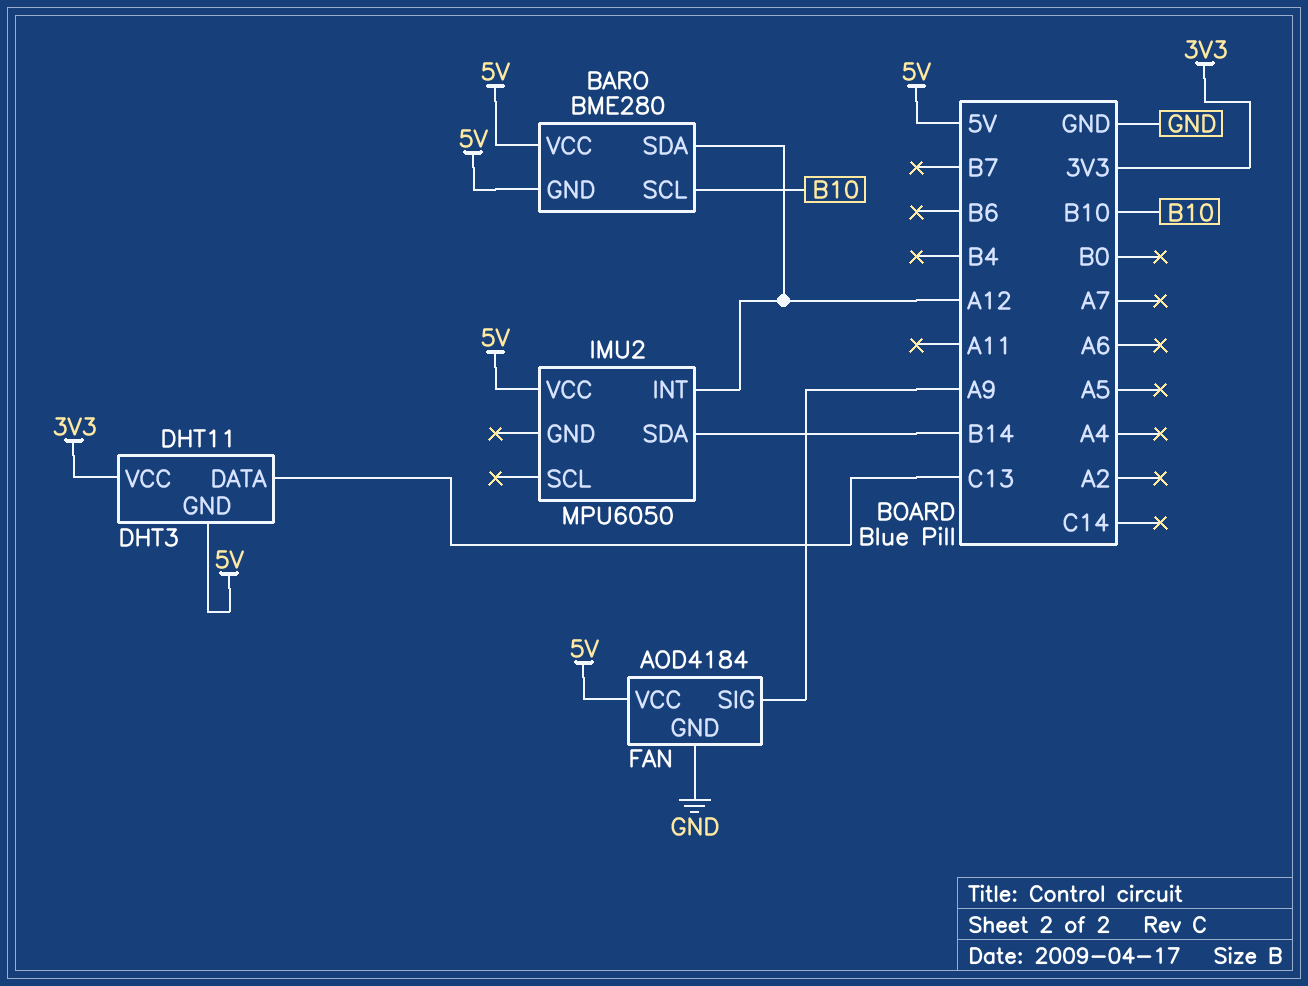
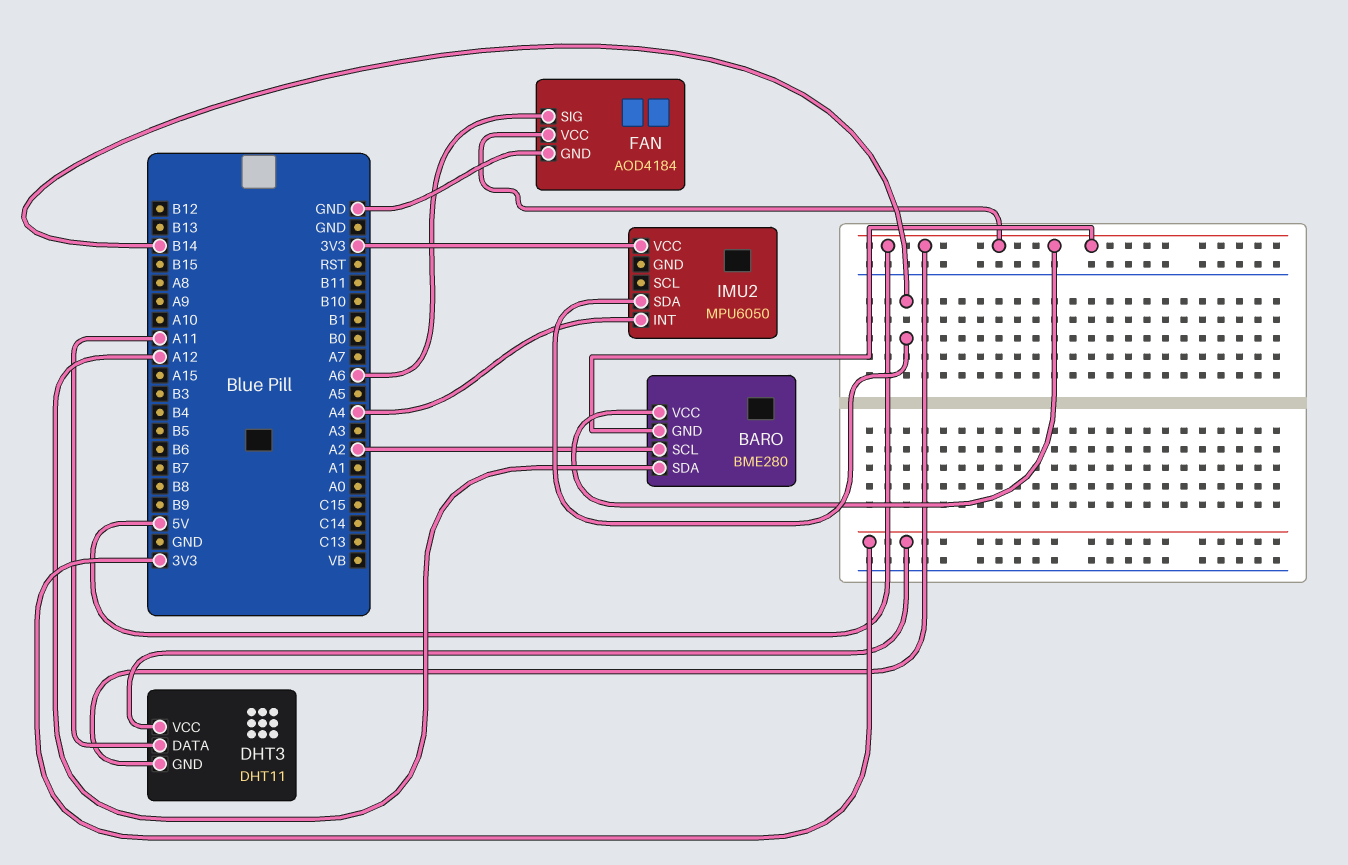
BARO pin SCL: B10 -> A2
DHT3 pin DATA: C13 -> A11
FAN pin SIG: A9 -> A6
IMU2 pin INT: A12 -> A4
IMU2 pin VCC: 5V -> 3V3

